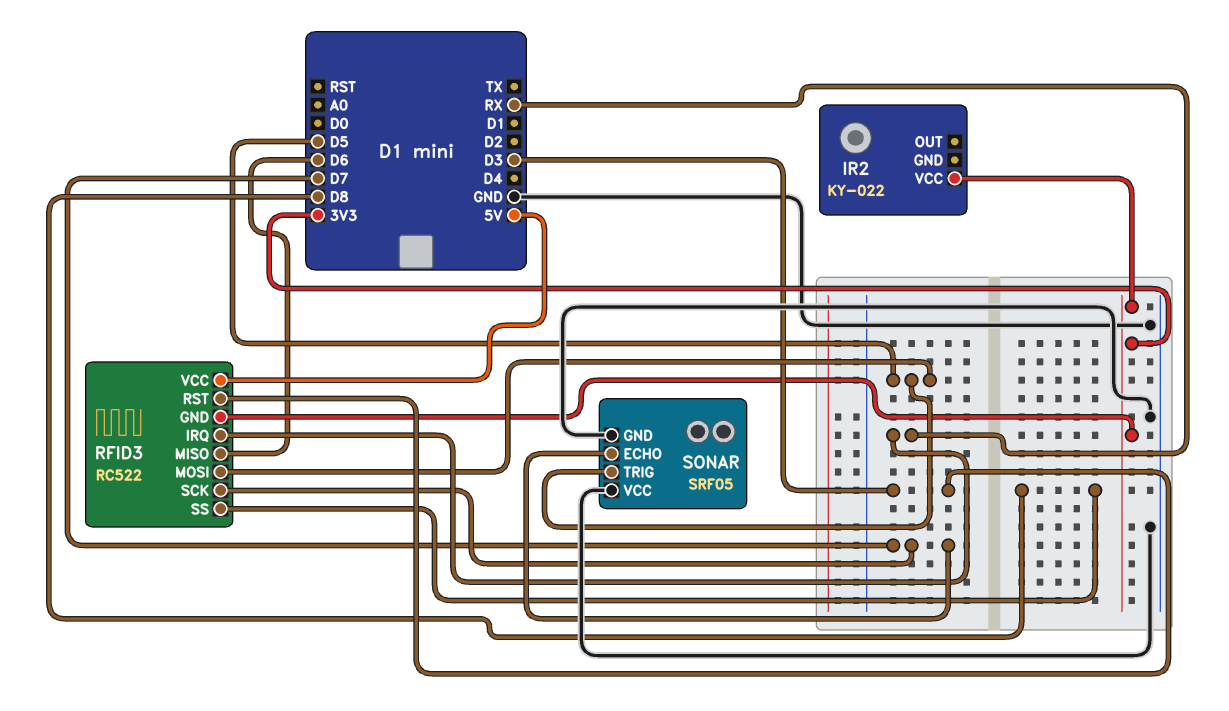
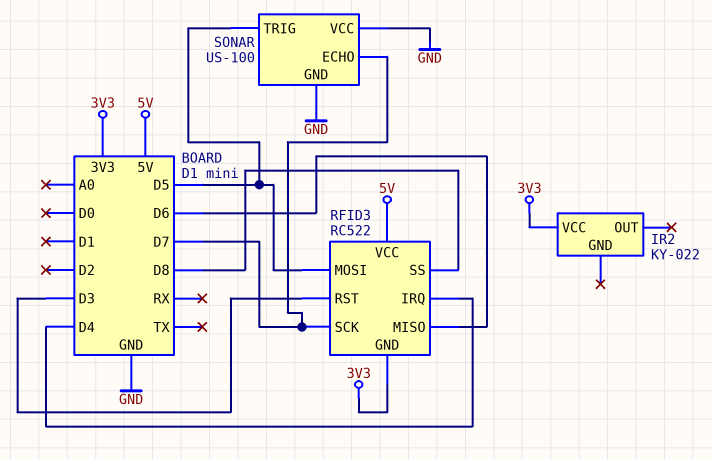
RFID3 pin IRQ: RX -> D4
SONAR: SRF05 -> US-100

